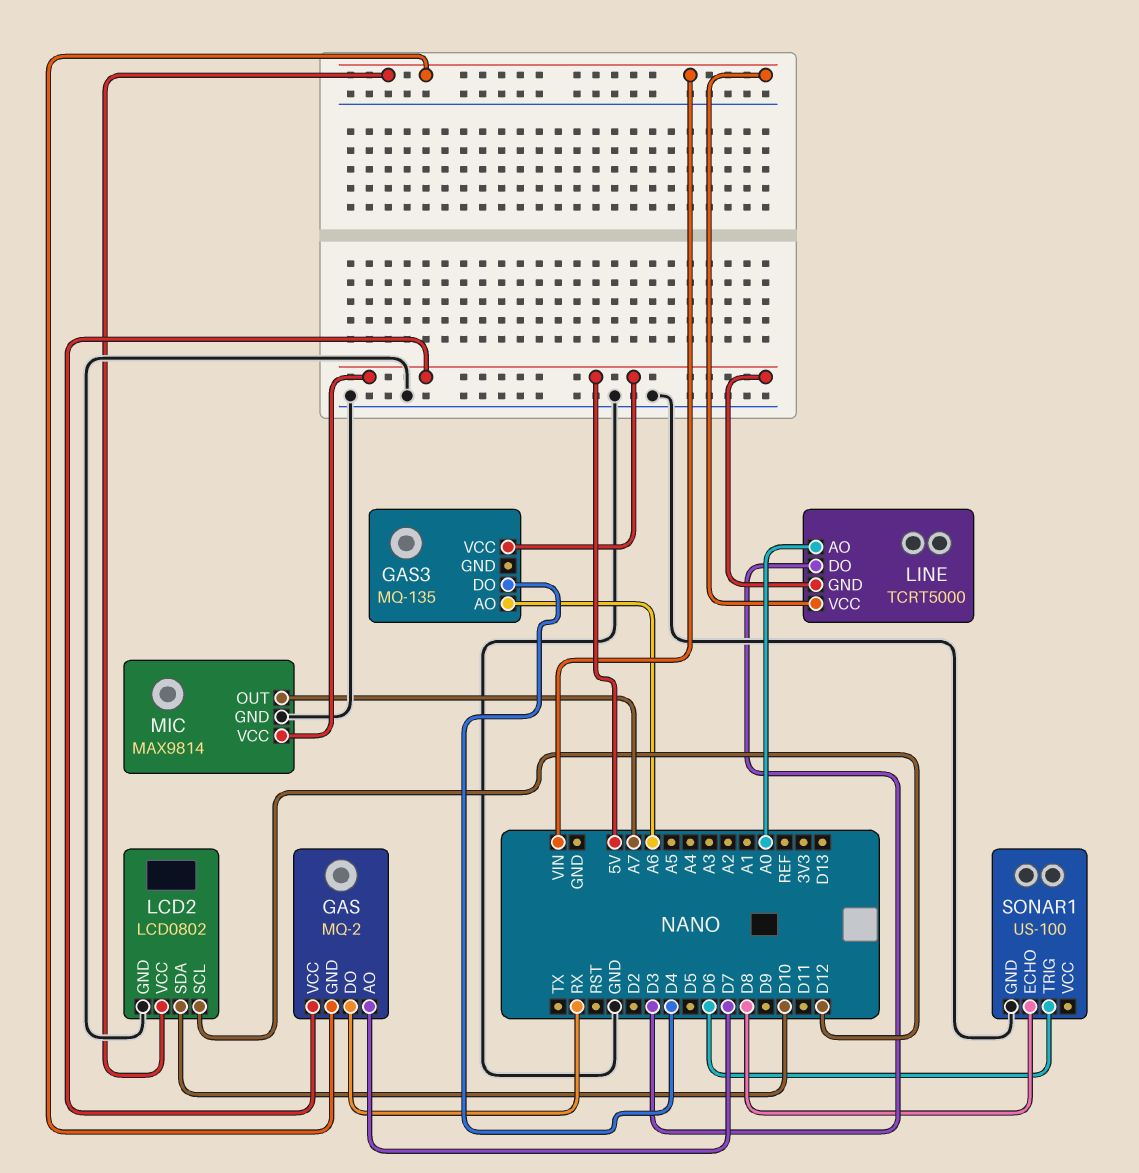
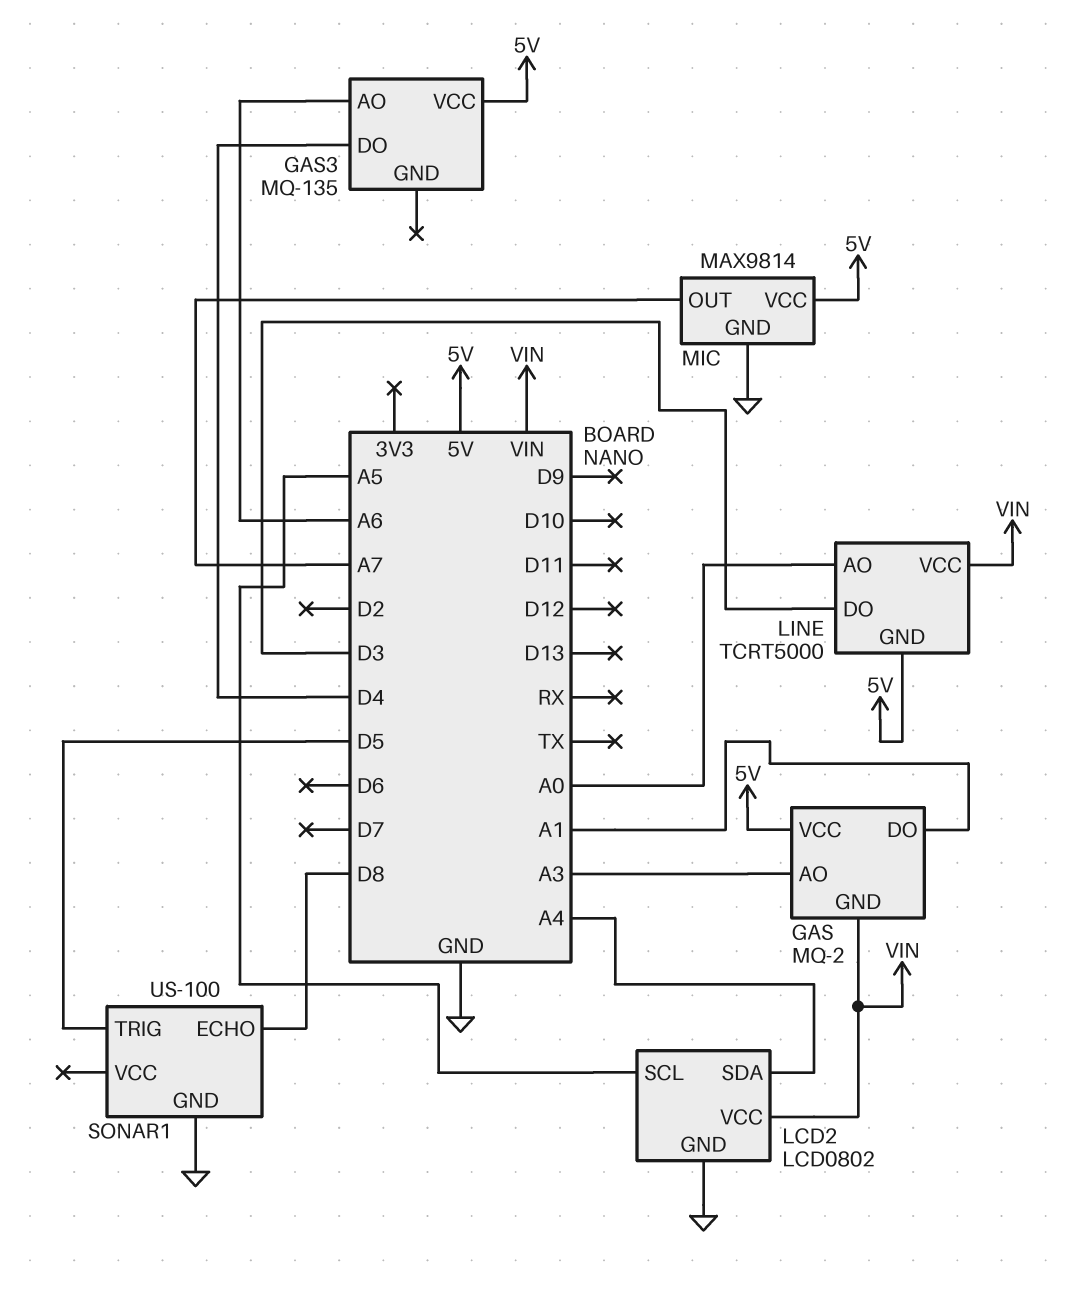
GAS pin AO: D7 -> A3
GAS pin DO: RX -> A1
LCD2 pin SCL: D12 -> A5
LCD2 pin SDA: D10 -> A4
SONAR1 pin TRIG: D6 -> D5

